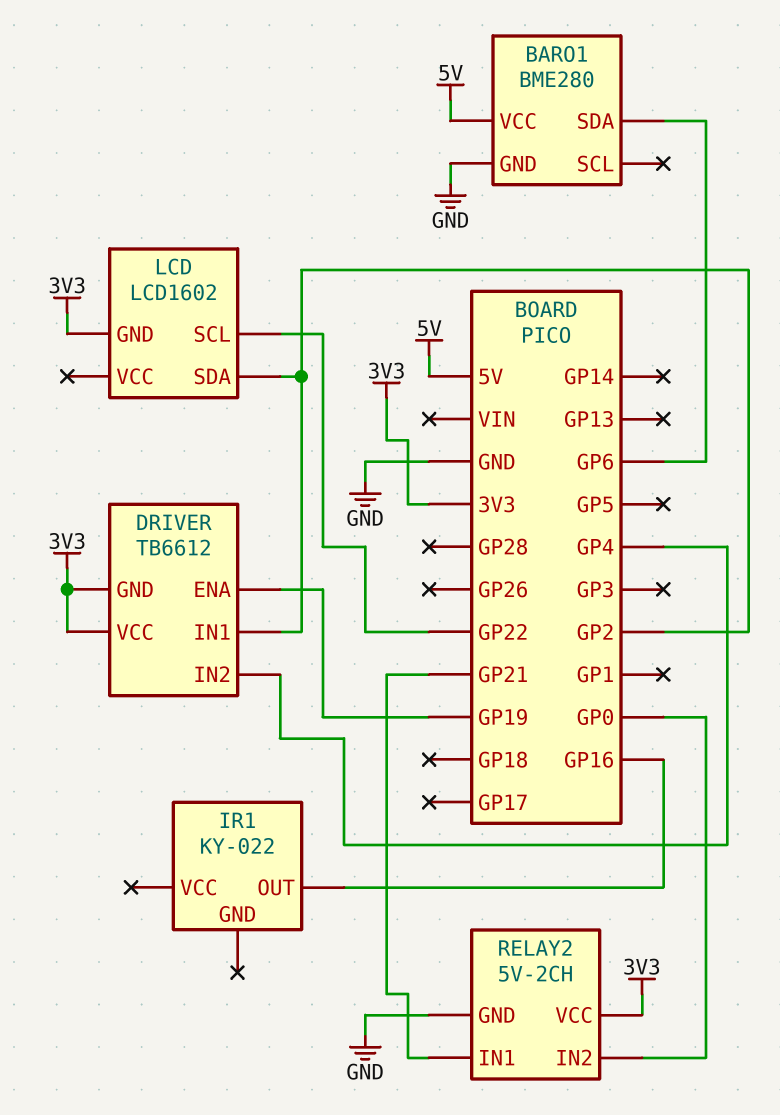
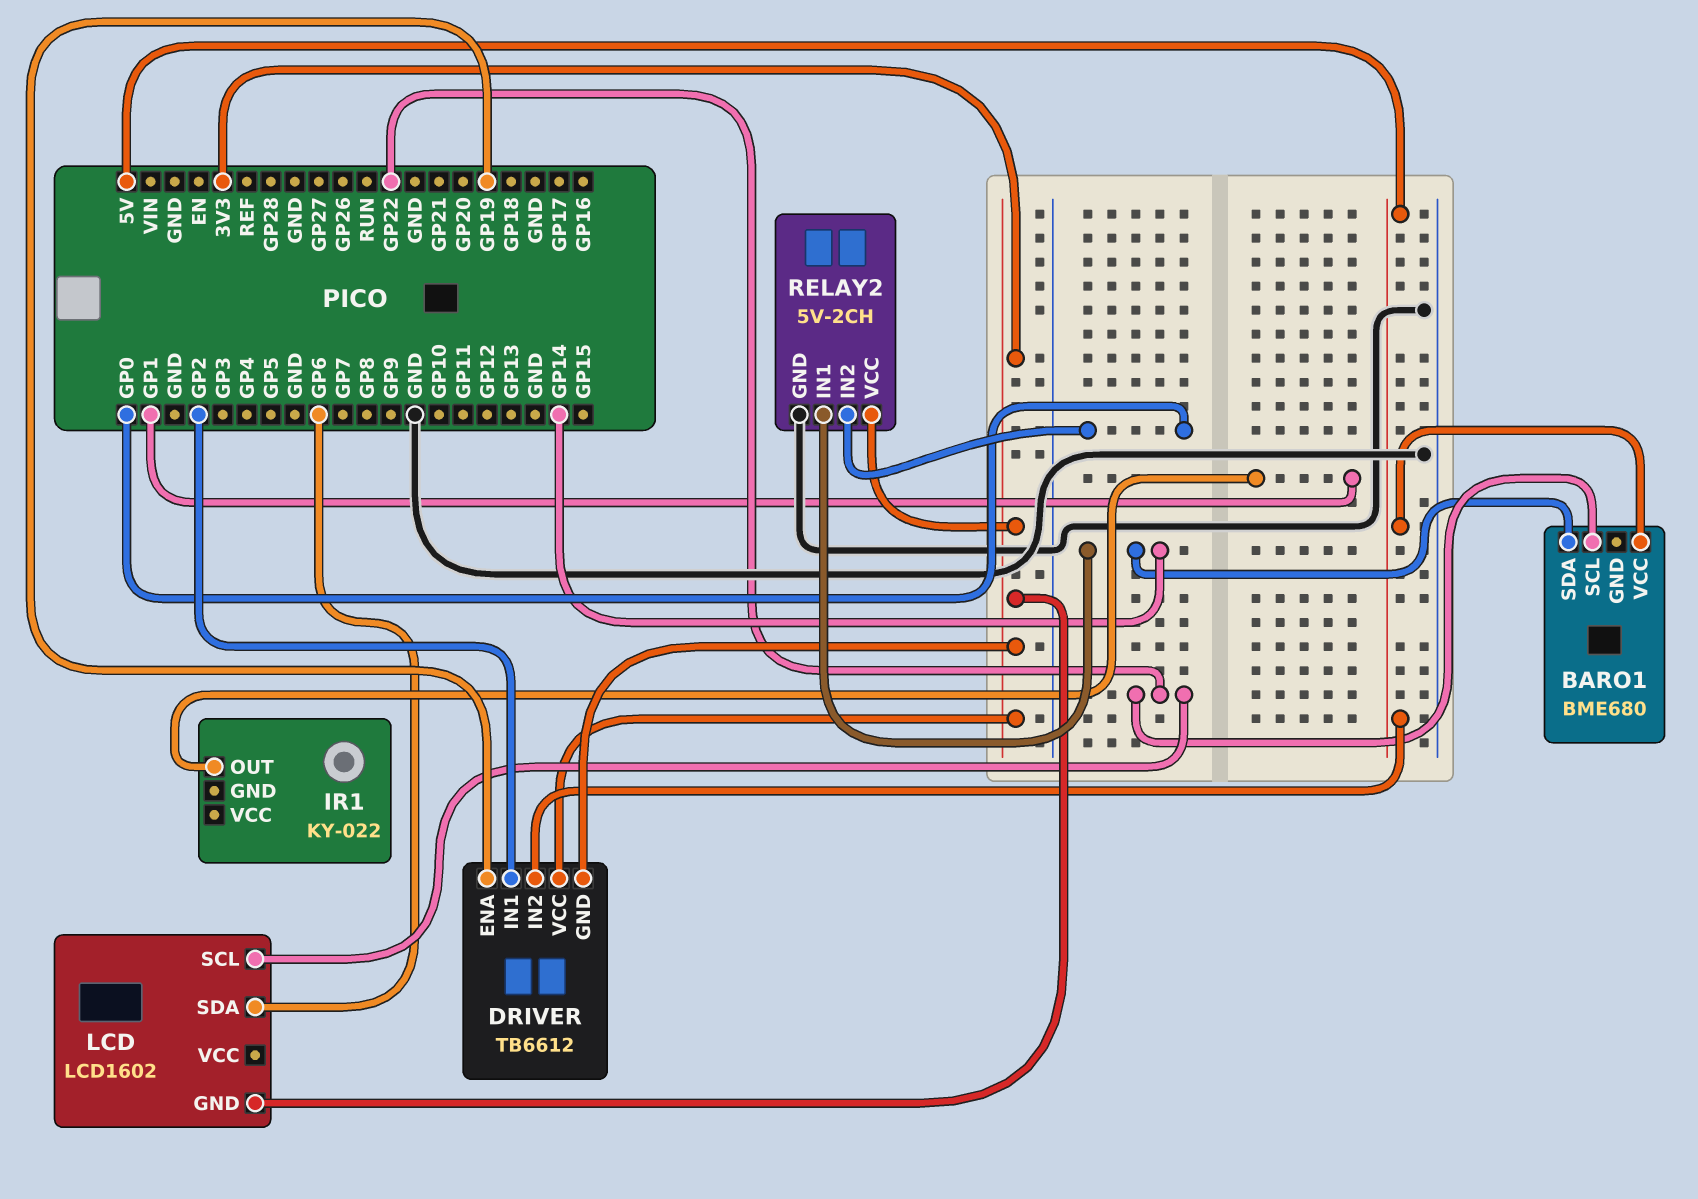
BARO1: BME280 -> BME680
BARO1 pin GND: GND -> none
BARO1 pin SCL: none -> GP22
BARO1 pin SDA: GP6 -> GP14
DRIVER pin IN2: GP4 -> 5V
IR1 pin OUT: GP16 -> GP1
LCD pin SDA: GP2 -> GP6
RELAY2 pin IN1: GP21 -> GP14

